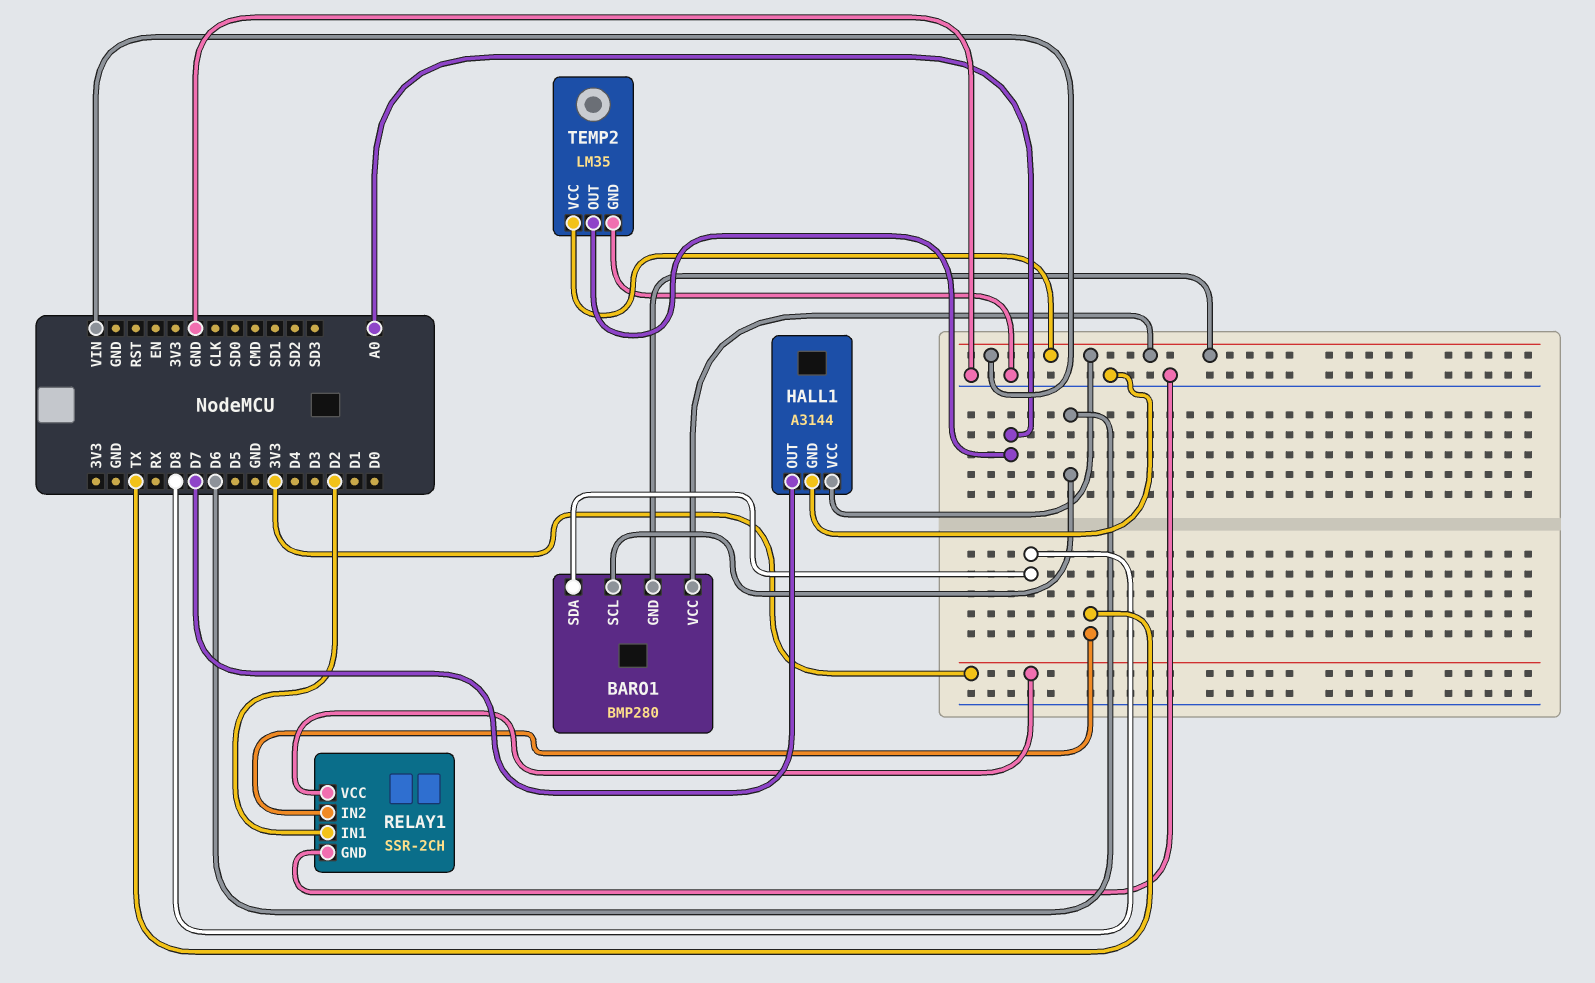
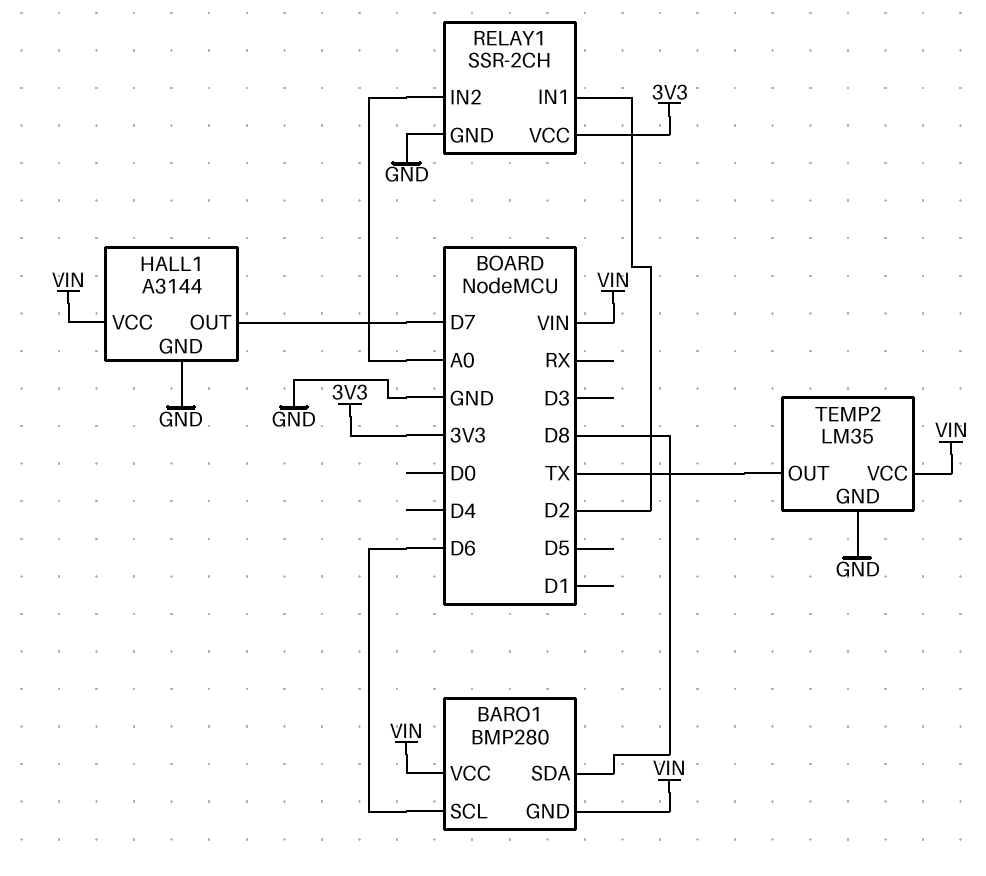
RELAY1 pin IN2: TX -> A0
TEMP2 pin OUT: A0 -> TX

